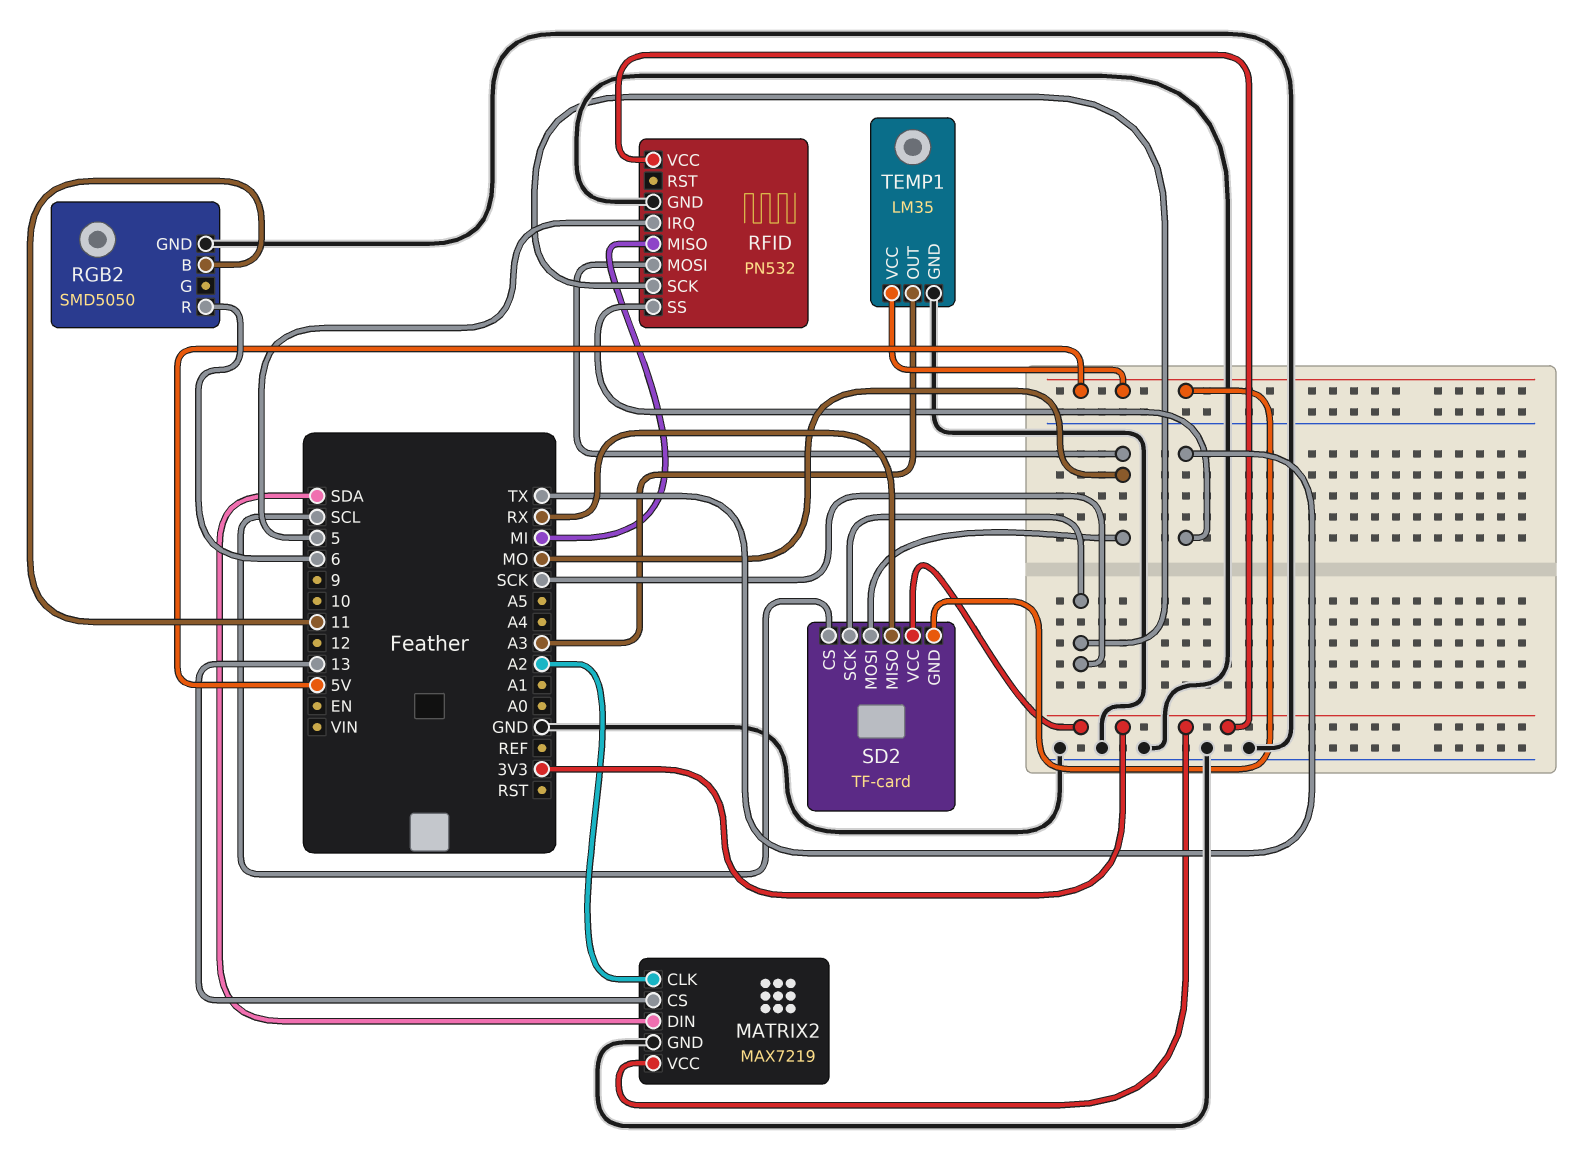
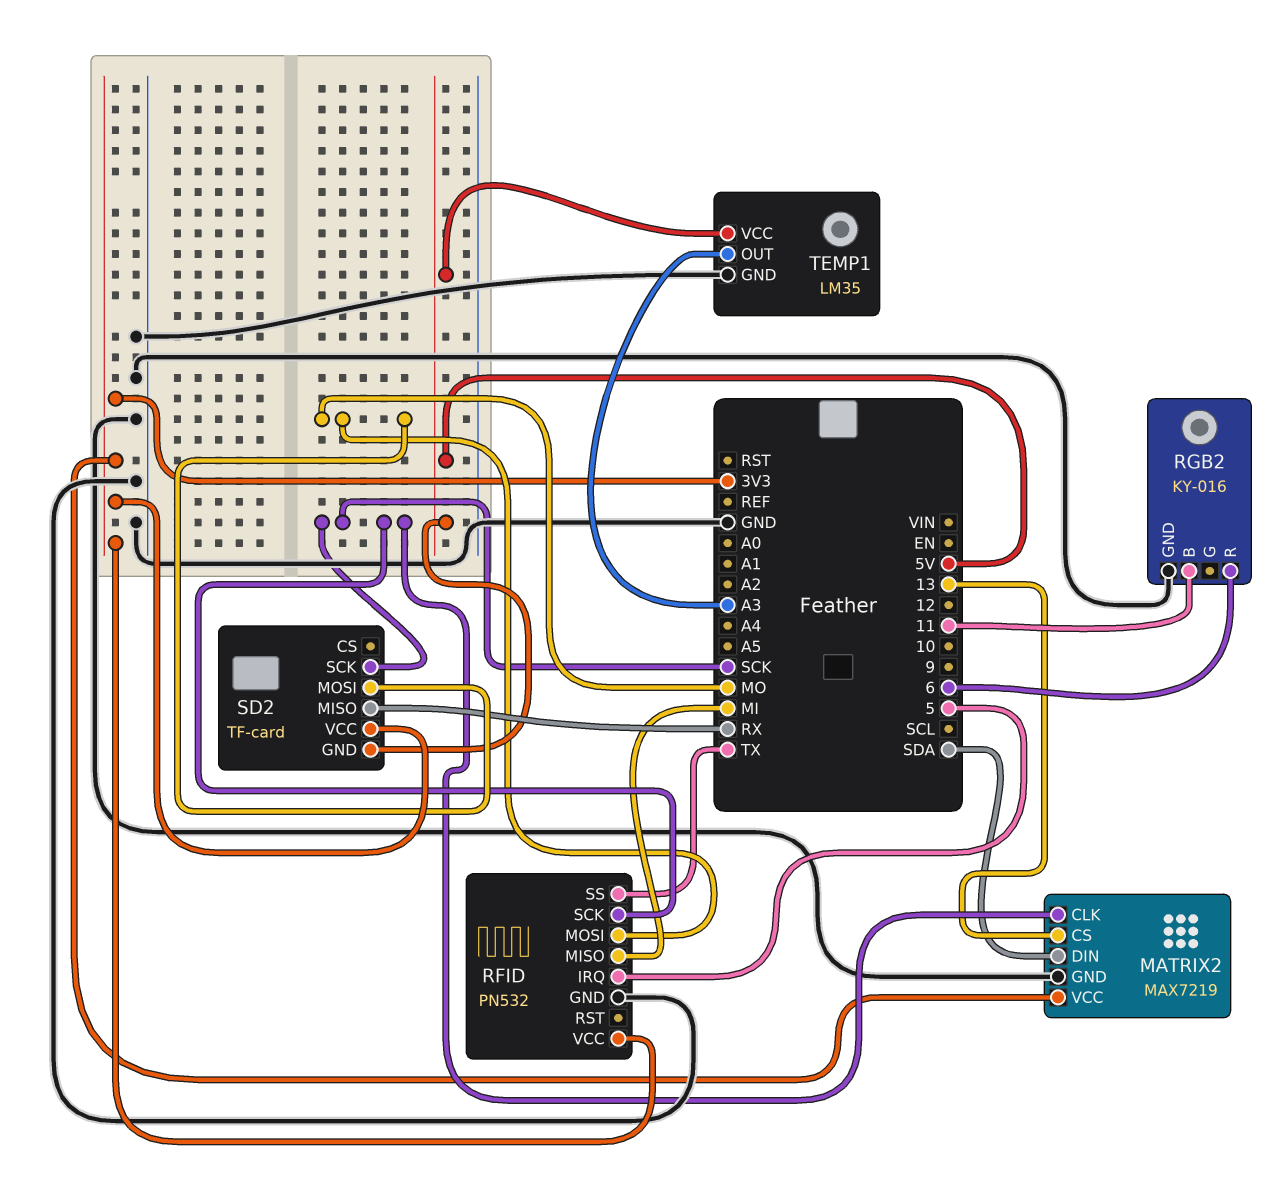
MATRIX2 pin CLK: A2 -> SCK
RGB2: SMD5050 -> KY-016
SD2 pin CS: SCL -> none

